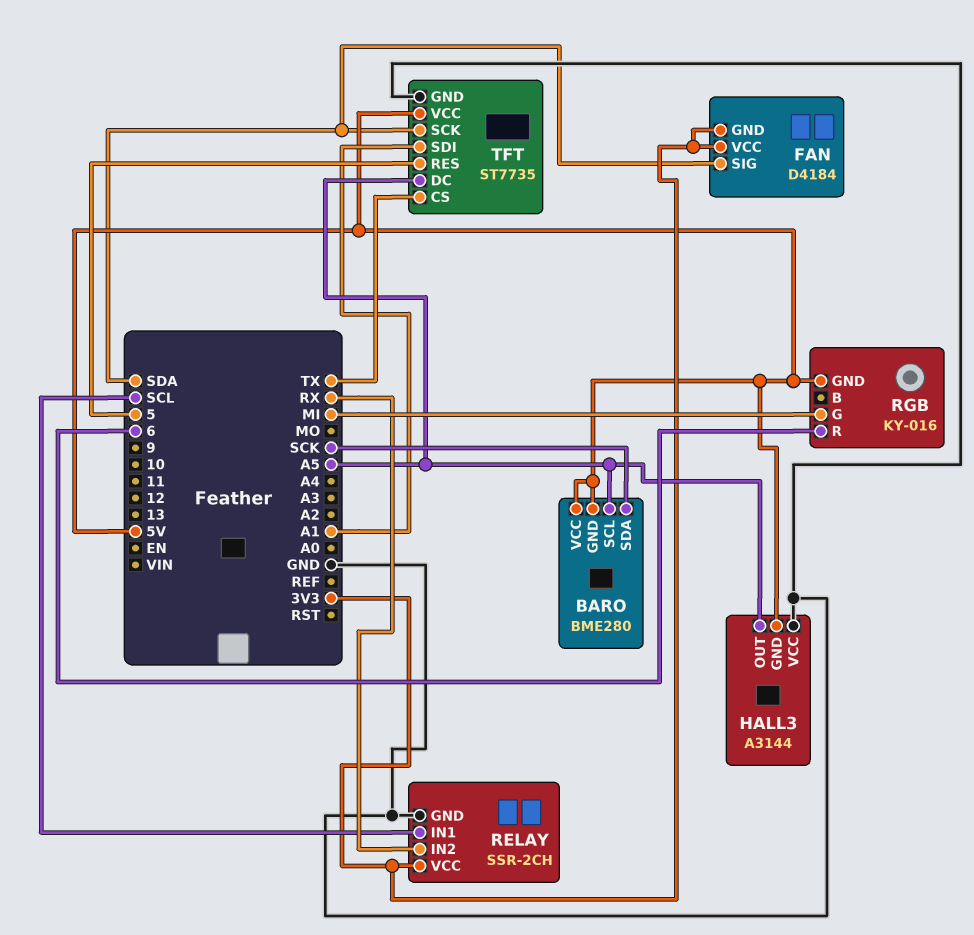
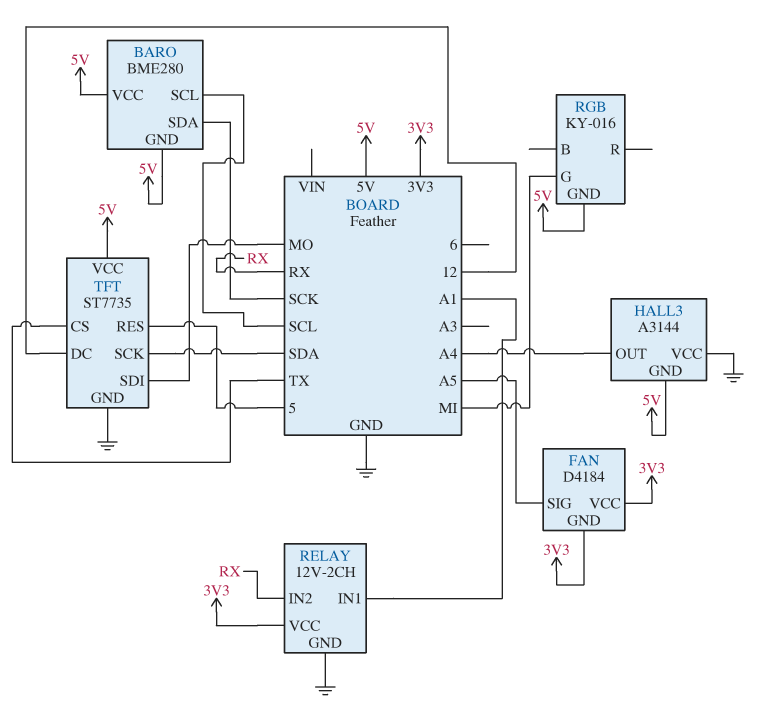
BARO pin SCL: A5 -> SCL
FAN pin SIG: SDA -> A5
HALL3 pin OUT: A5 -> A4
RELAY: SSR-2CH -> 12V-2CH
RELAY pin IN1: SCL -> A1
RGB pin R: 6 -> none
TFT pin DC: A5 -> 12
TFT pin SDI: A1 -> MO

